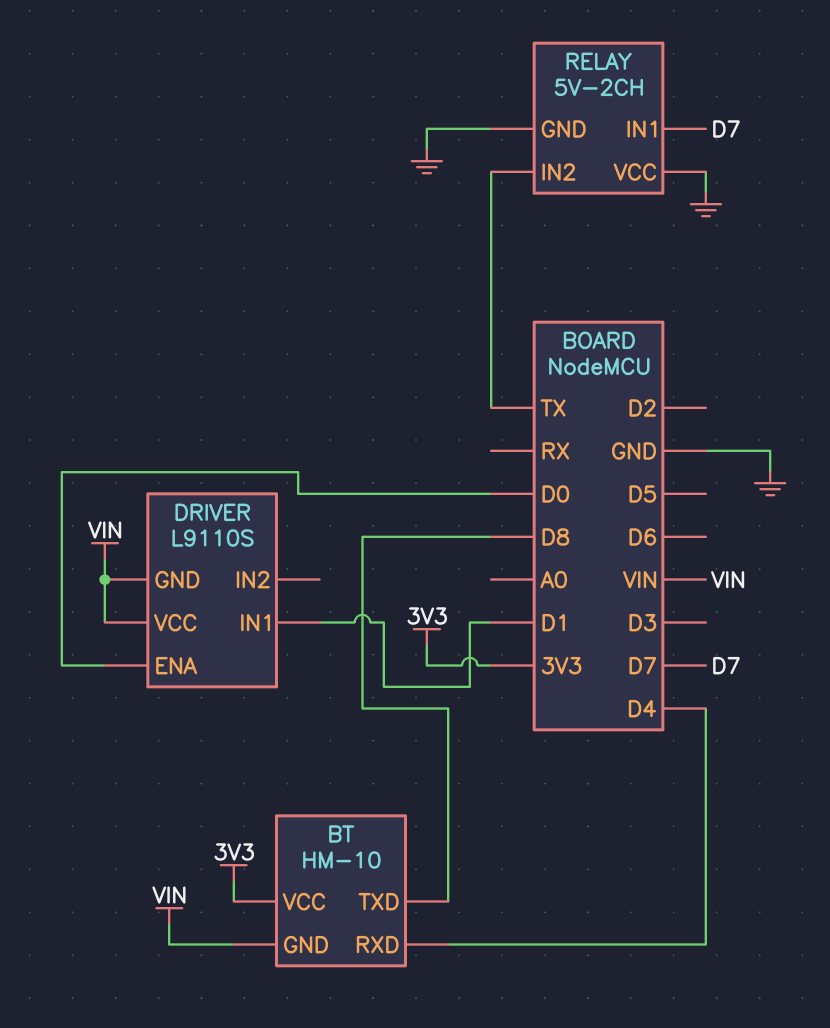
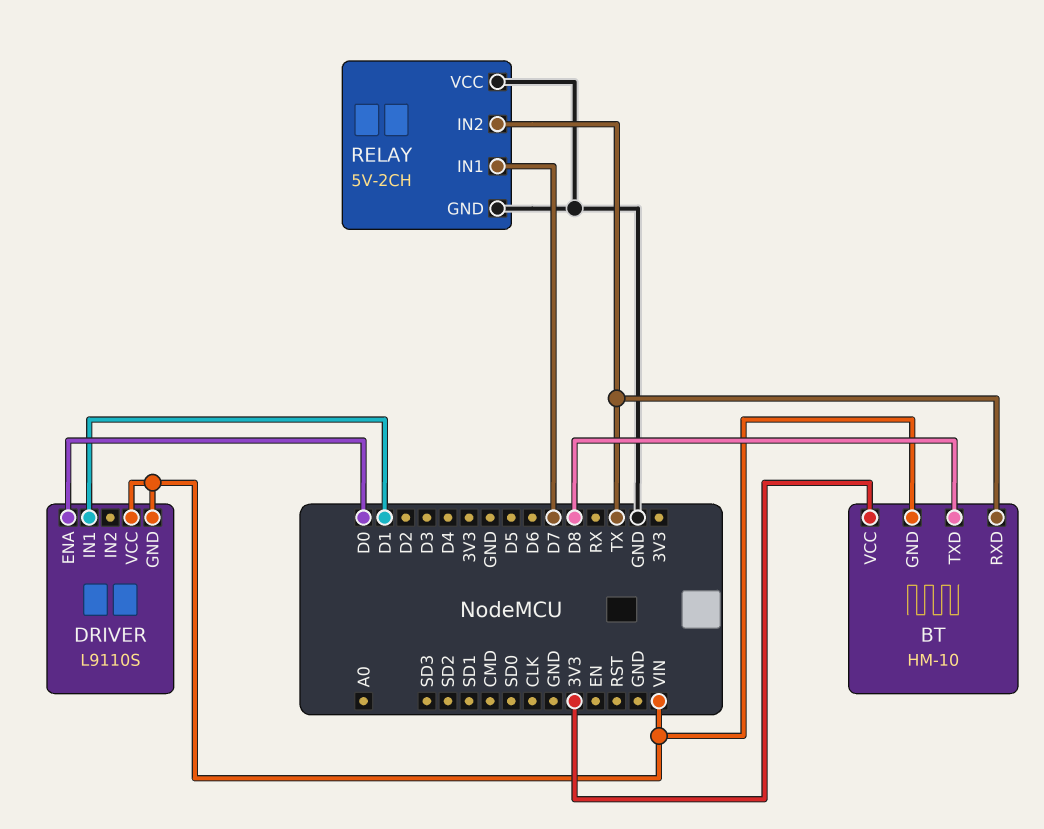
BT pin RXD: D4 -> TX

